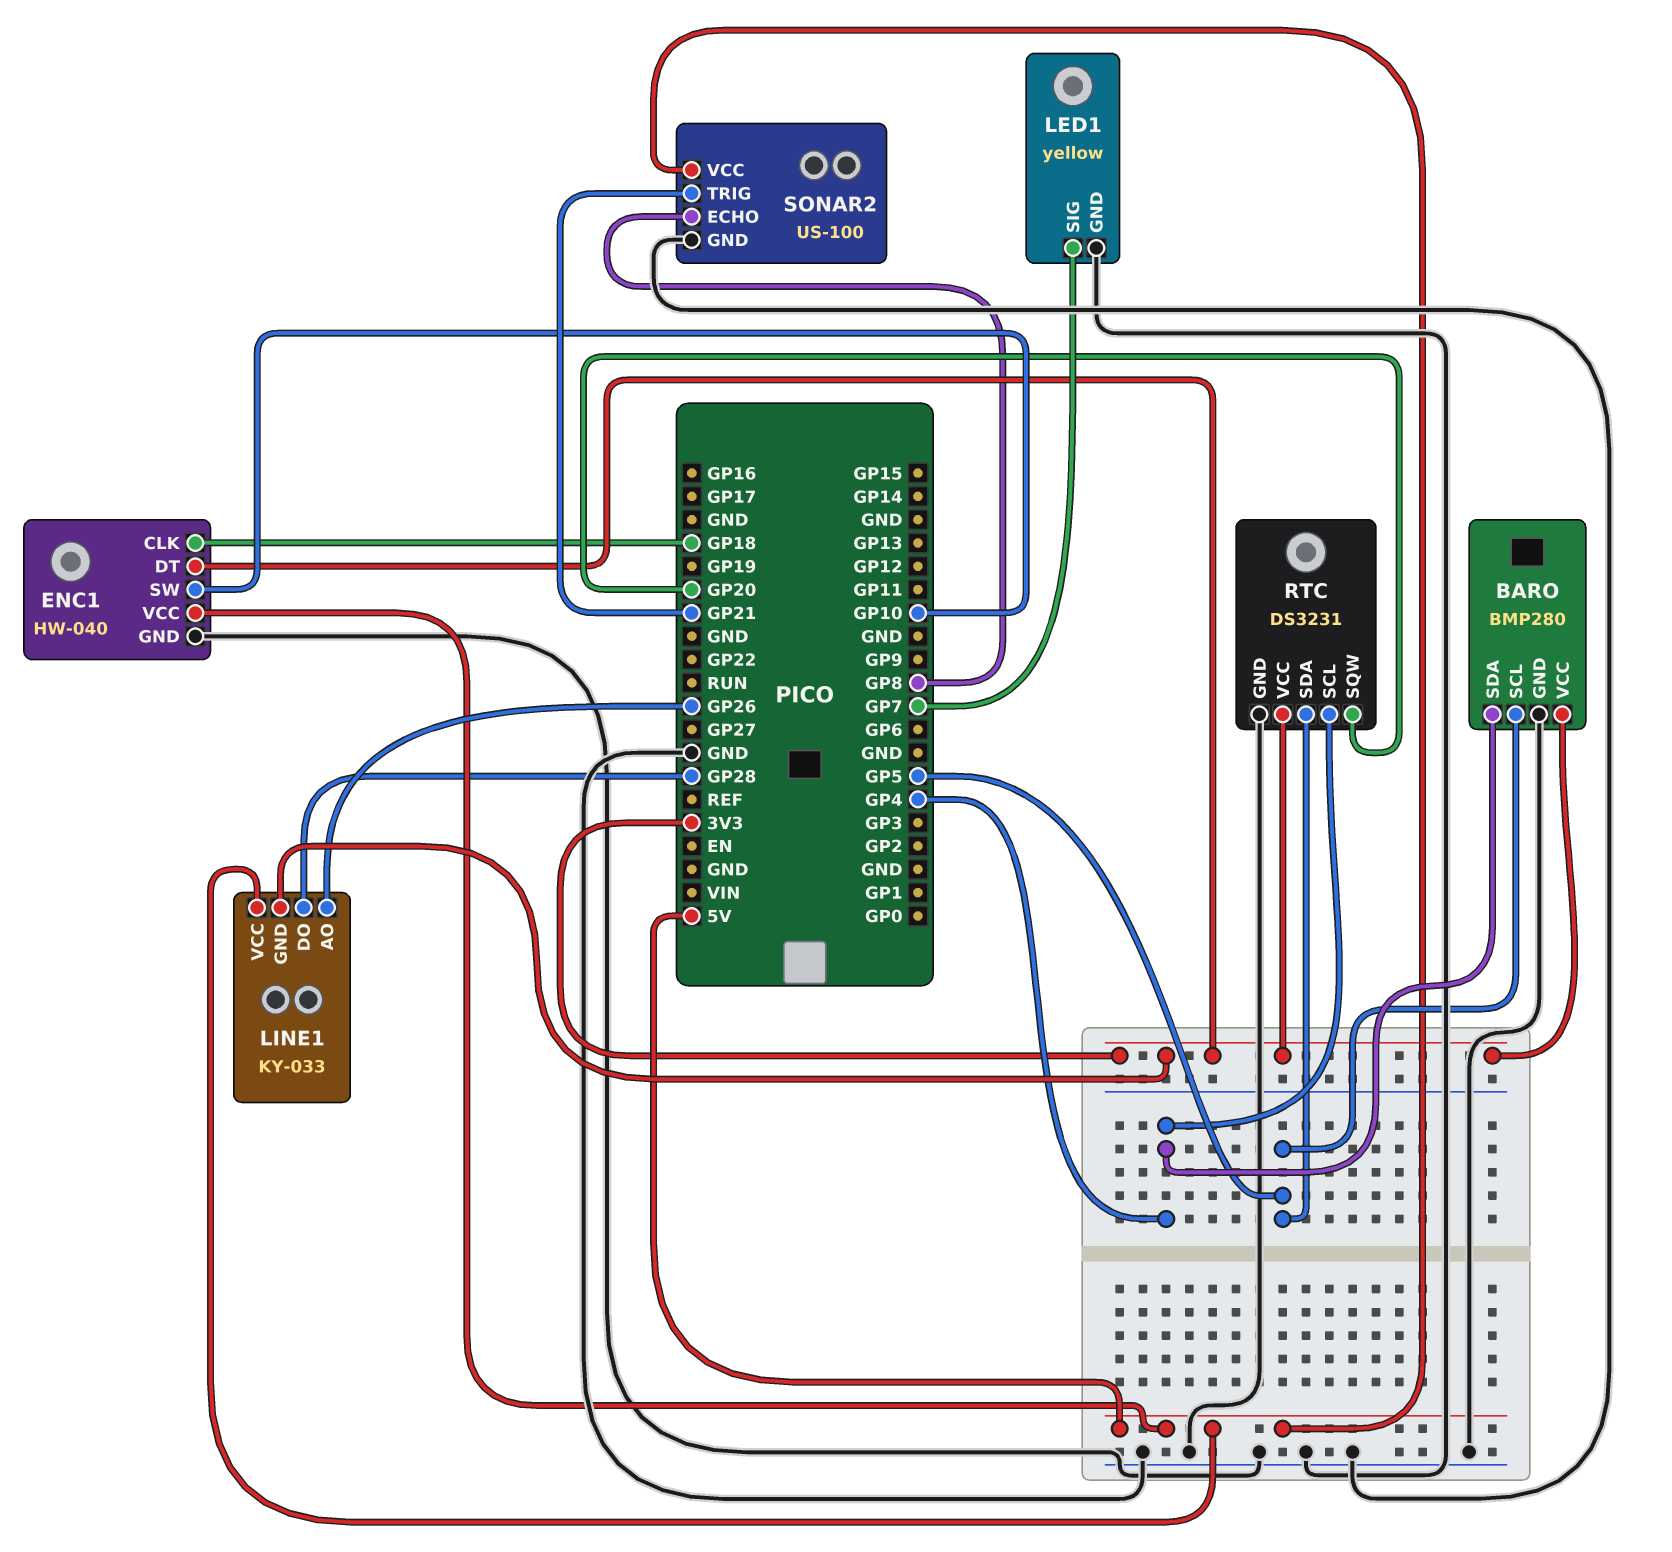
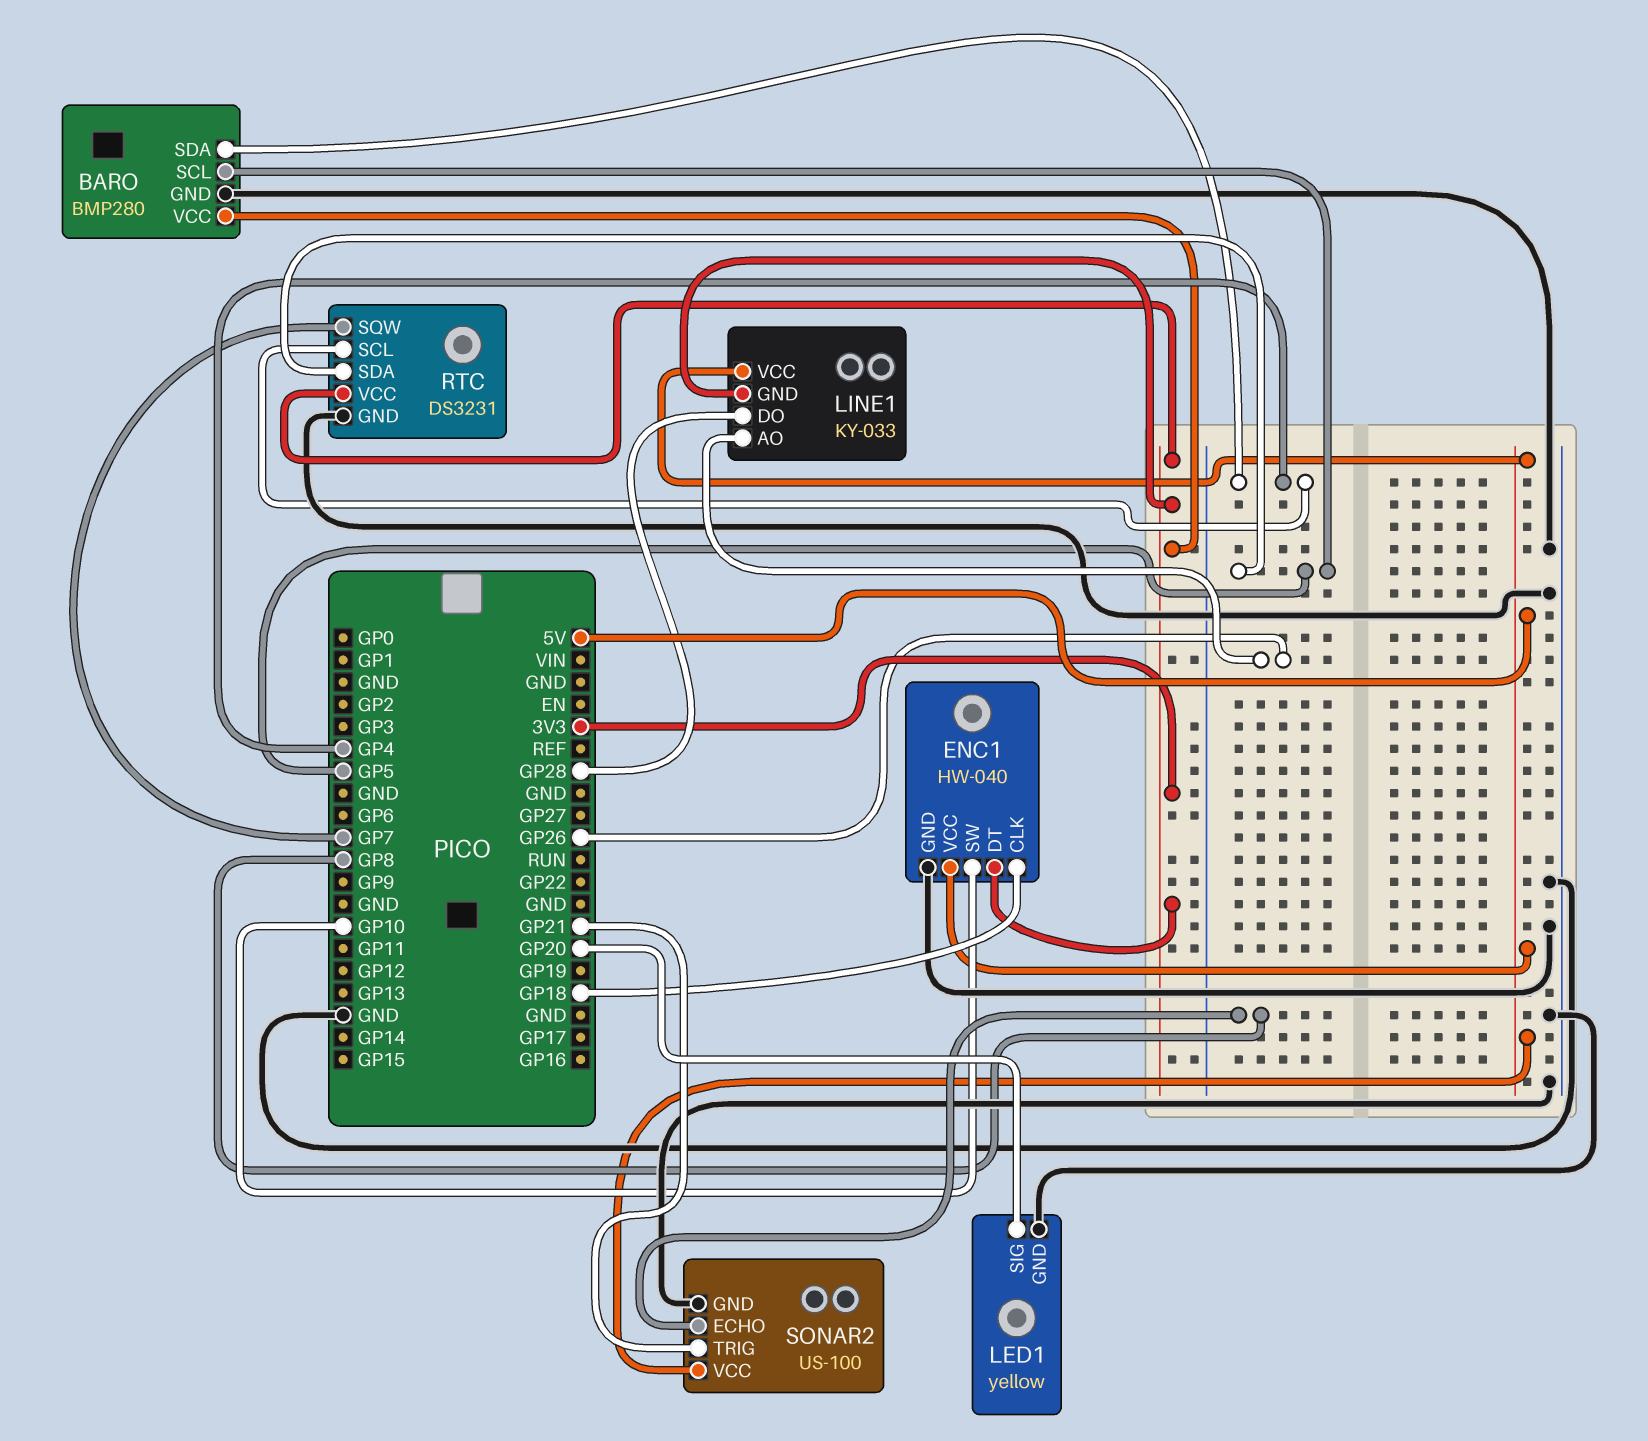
LED1 pin SIG: GP7 -> GP20
RTC pin SQW: GP20 -> GP7

